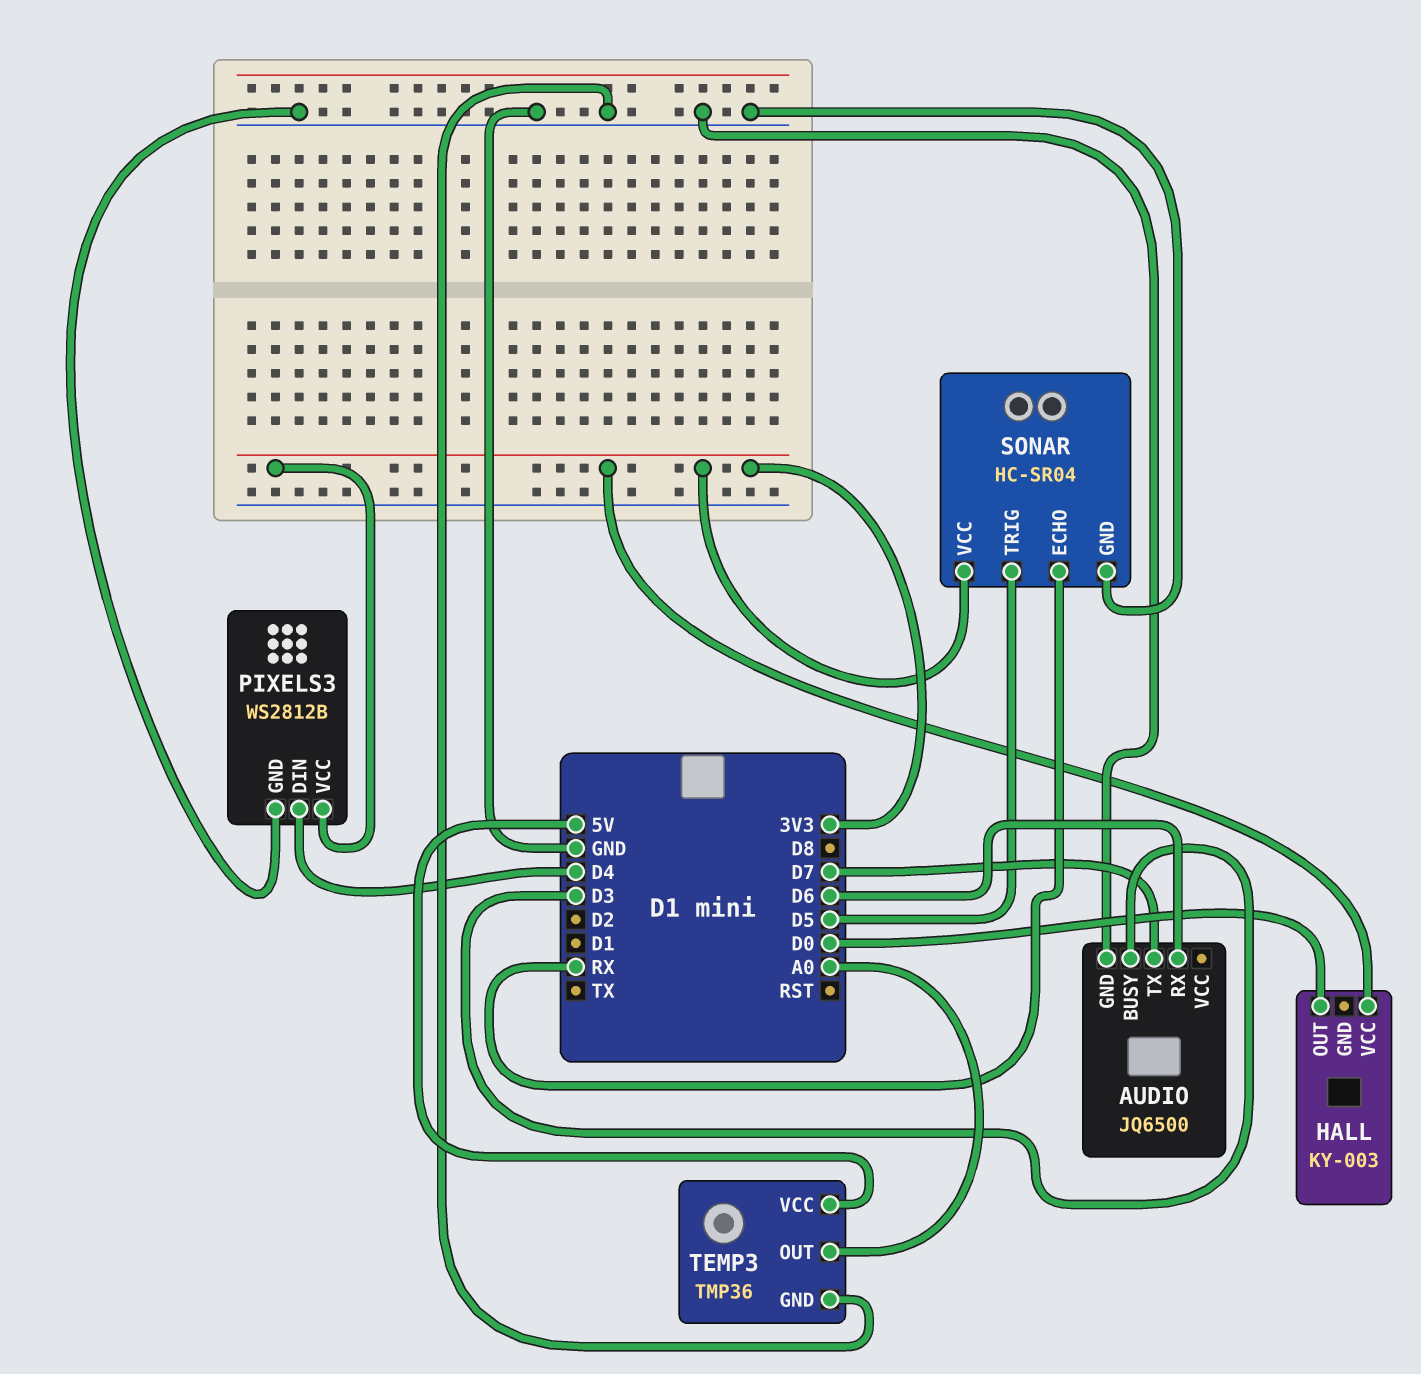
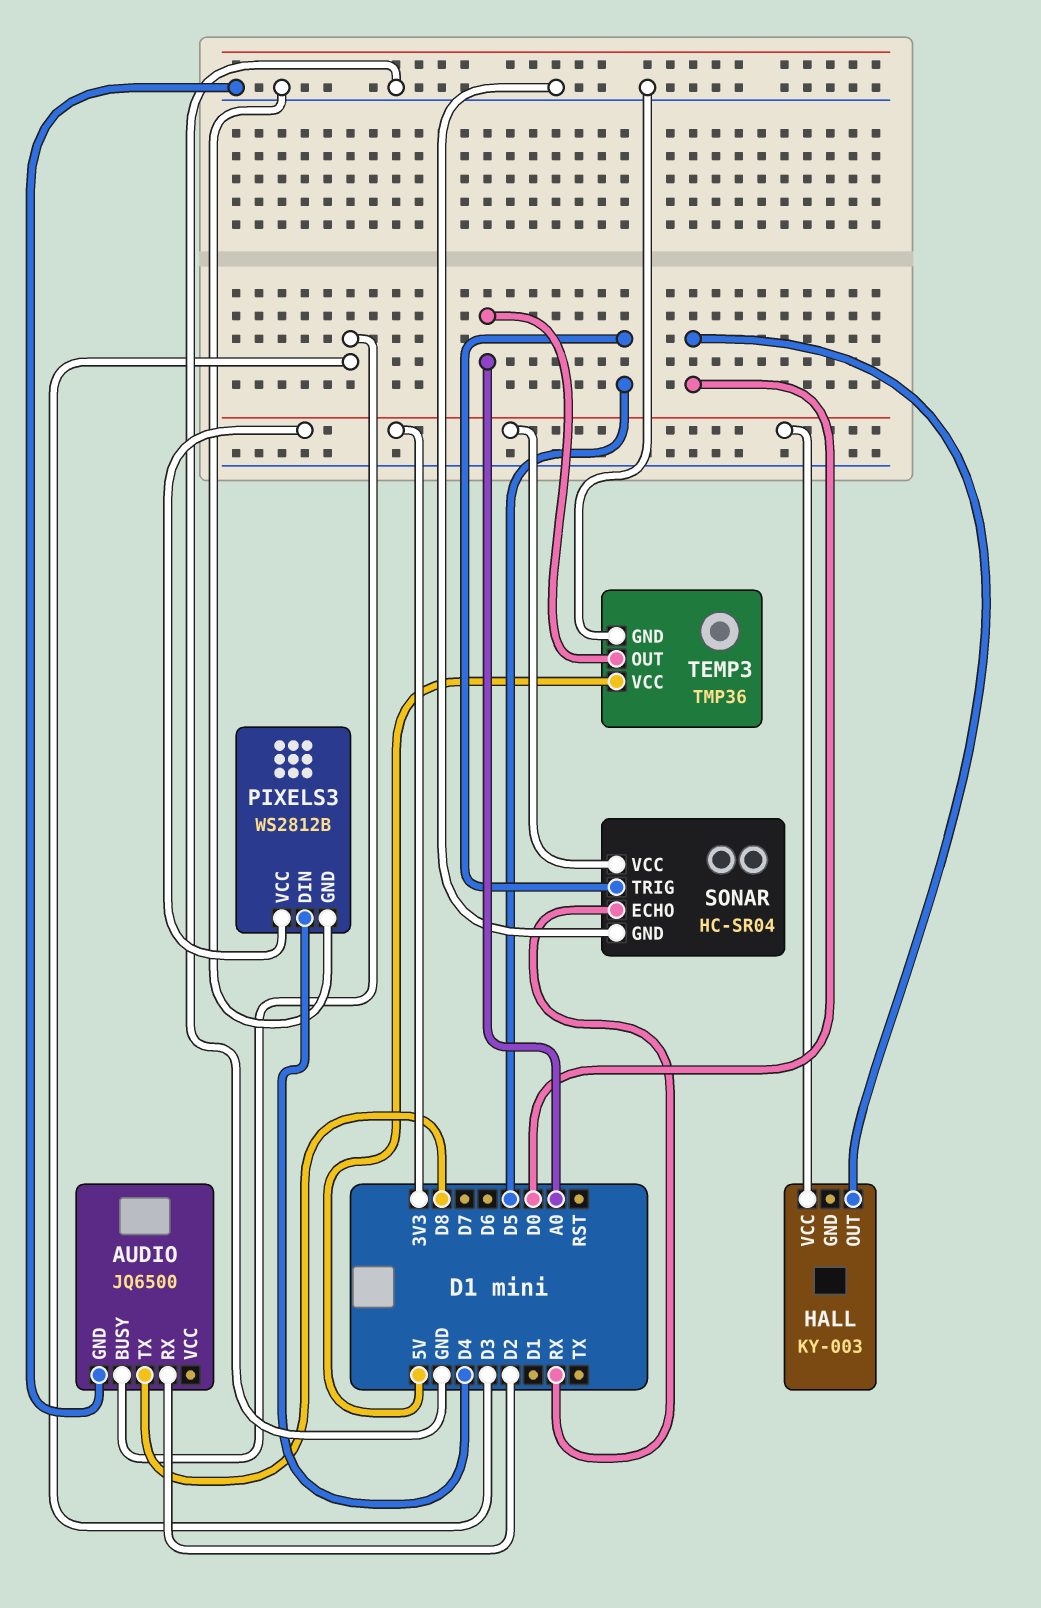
AUDIO pin RX: D6 -> D2
AUDIO pin TX: D7 -> D8

